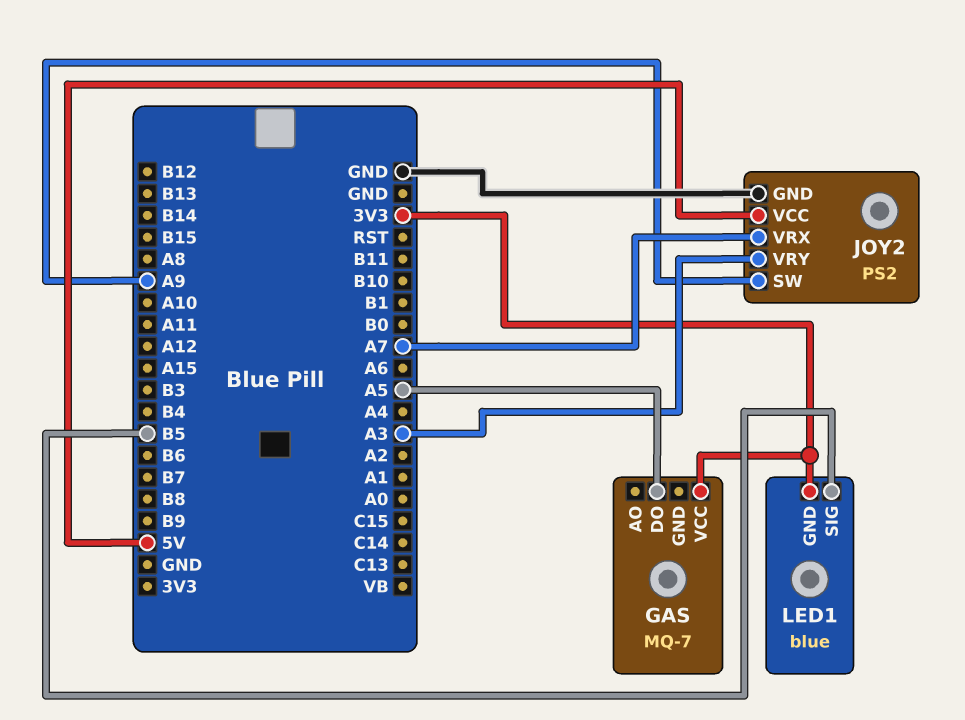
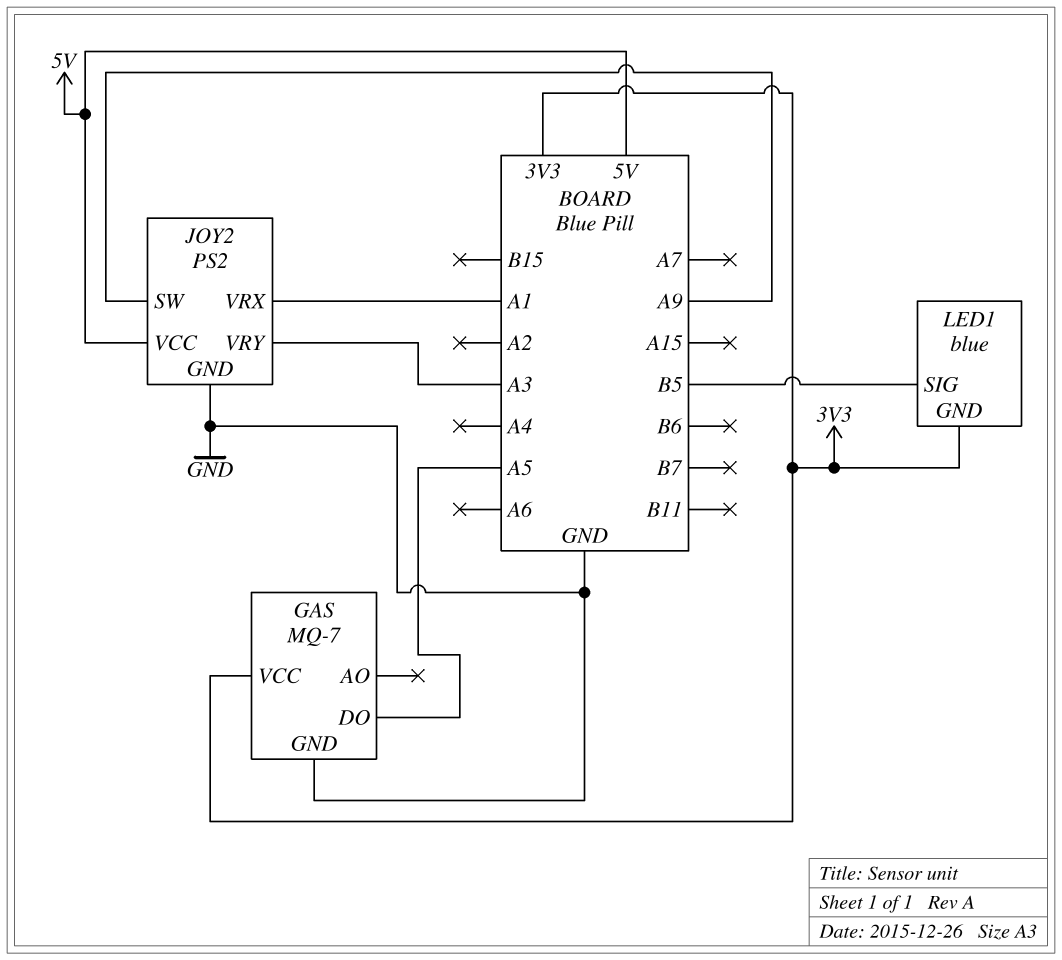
GAS pin GND: none -> GND
JOY2 pin VRX: A7 -> A1

